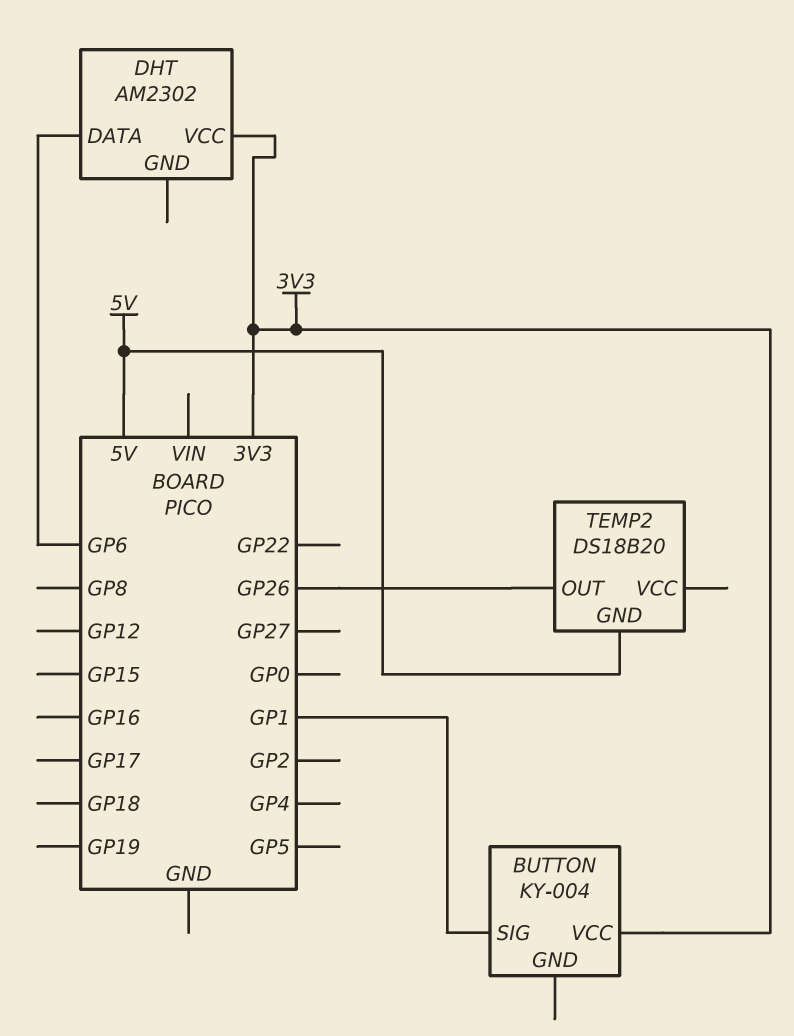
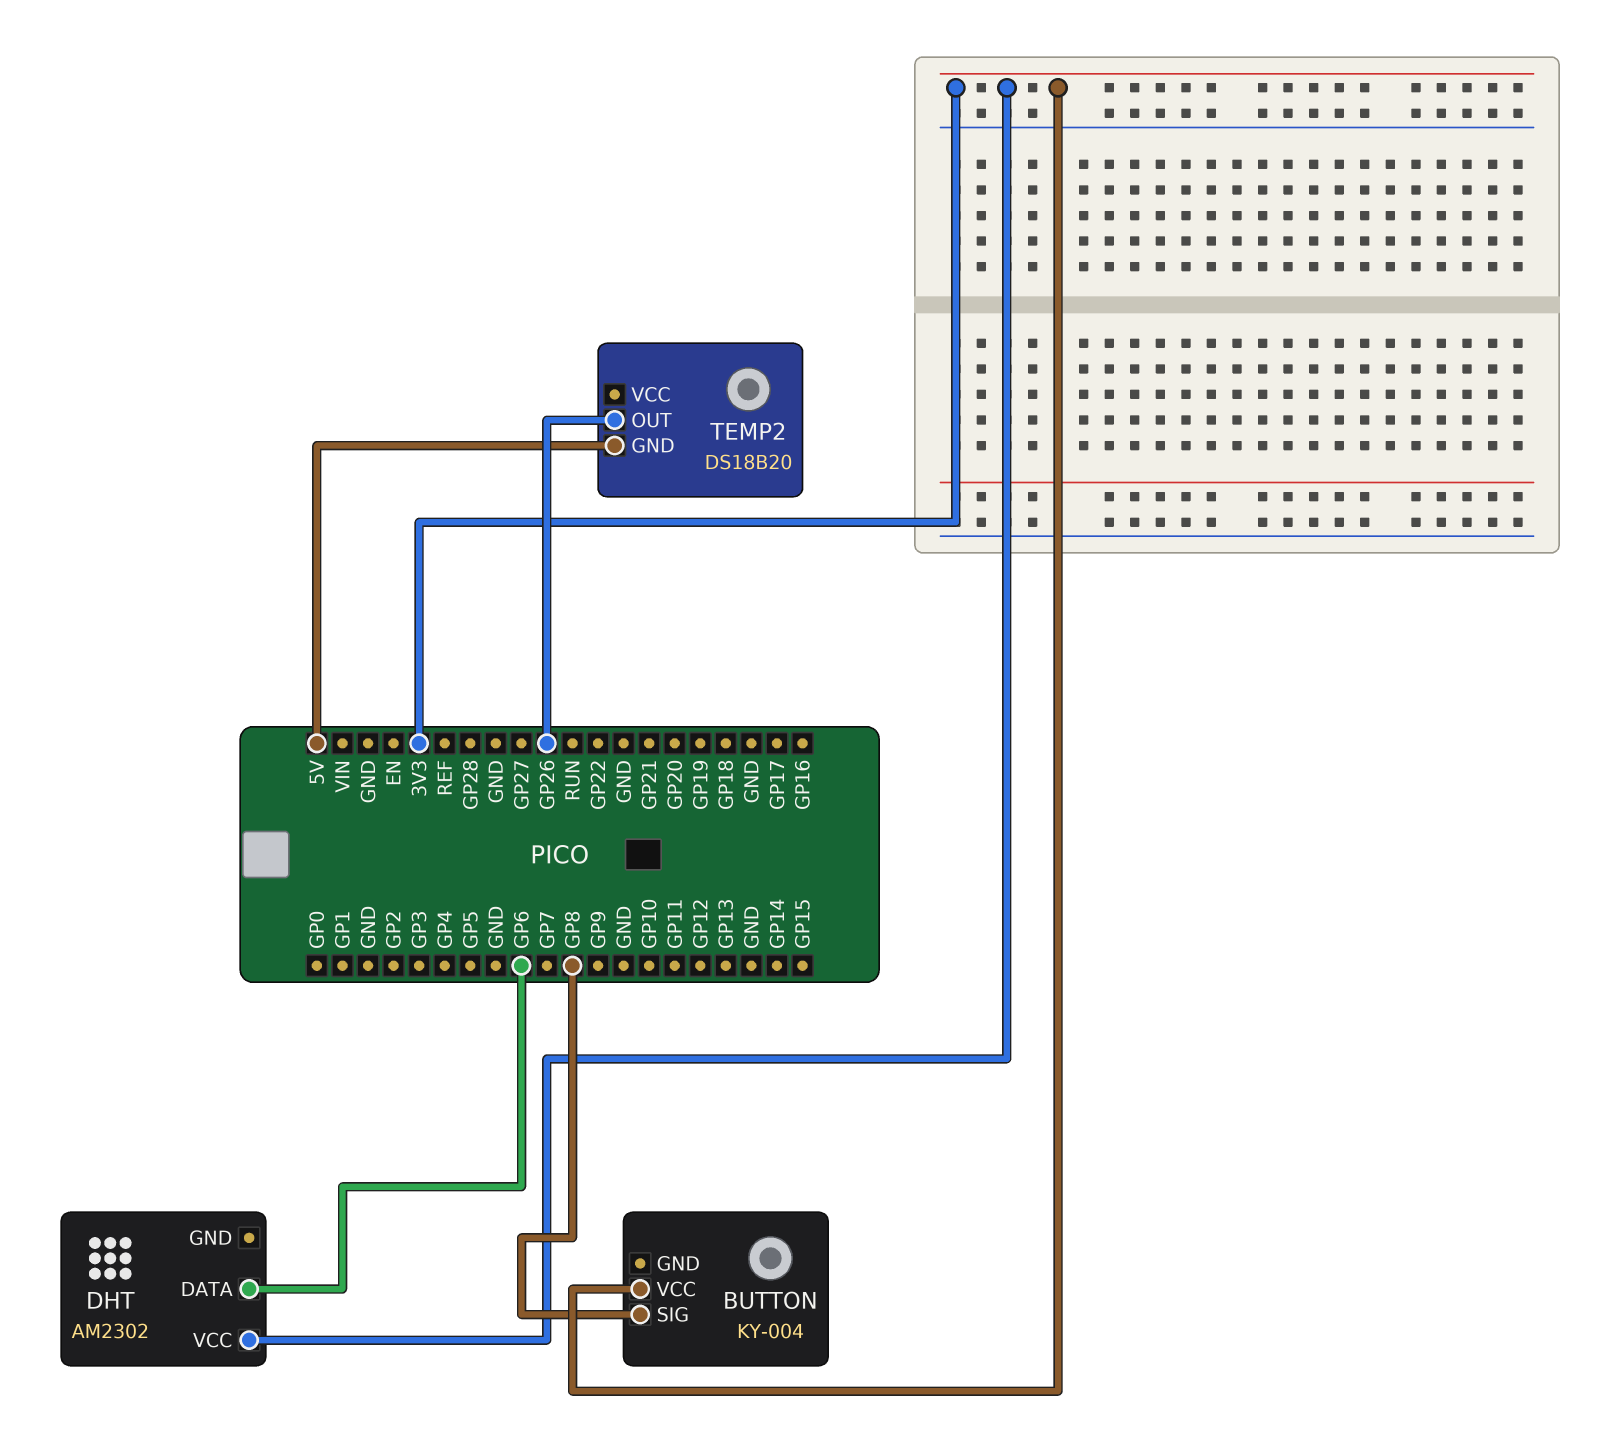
BUTTON pin SIG: GP1 -> GP8

